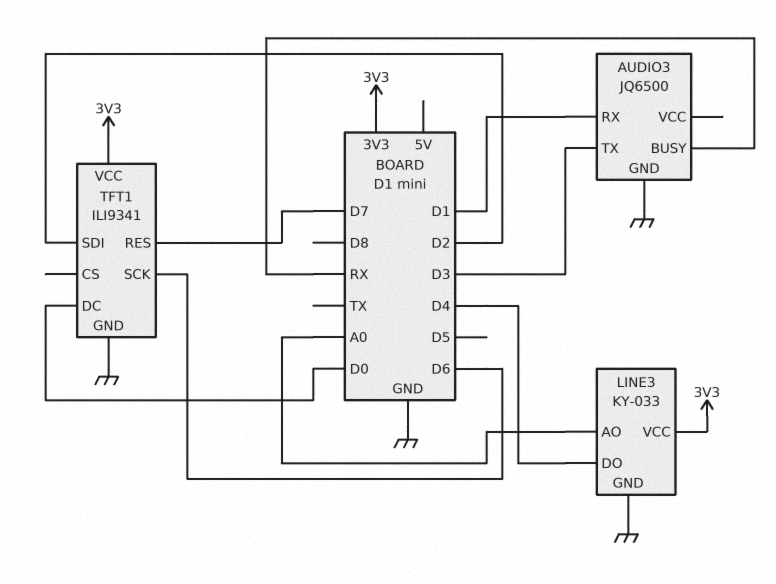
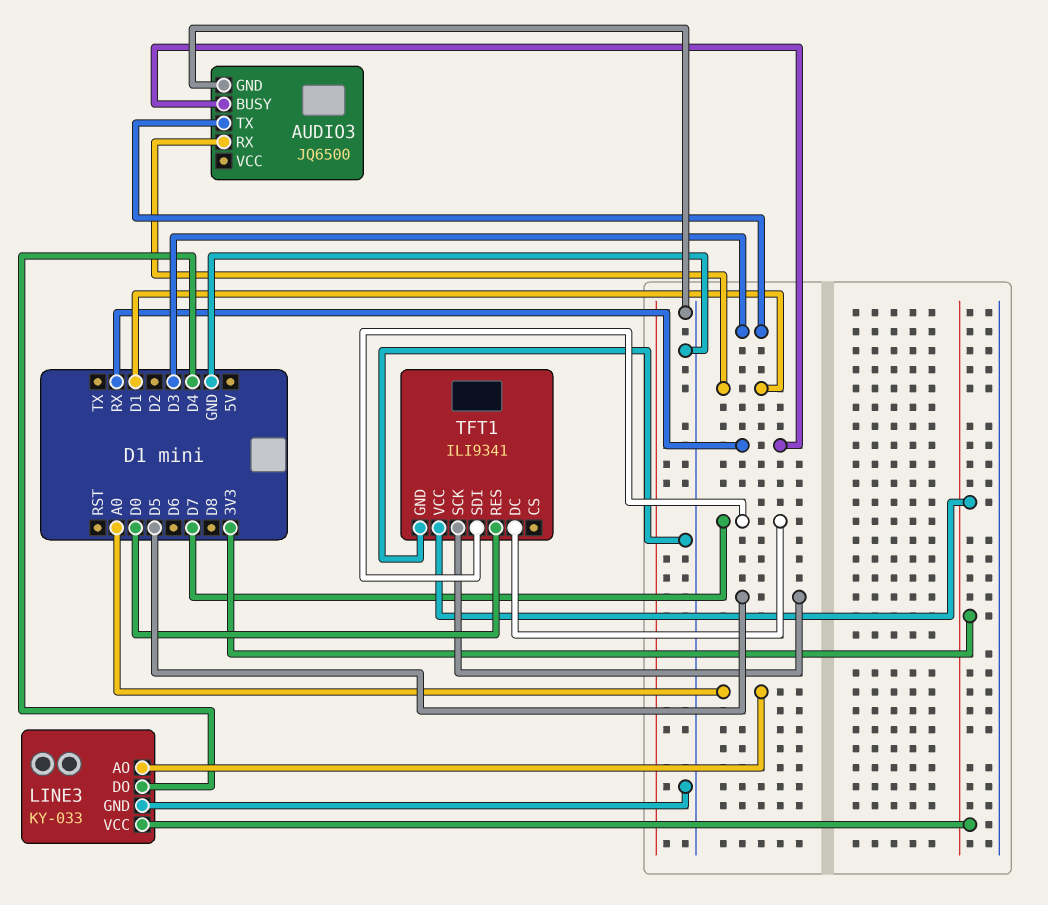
TFT1 pin DC: D0 -> D7
TFT1 pin RES: D7 -> D0
TFT1 pin SCK: D6 -> D5
TFT1 pin SDI: D2 -> D7

